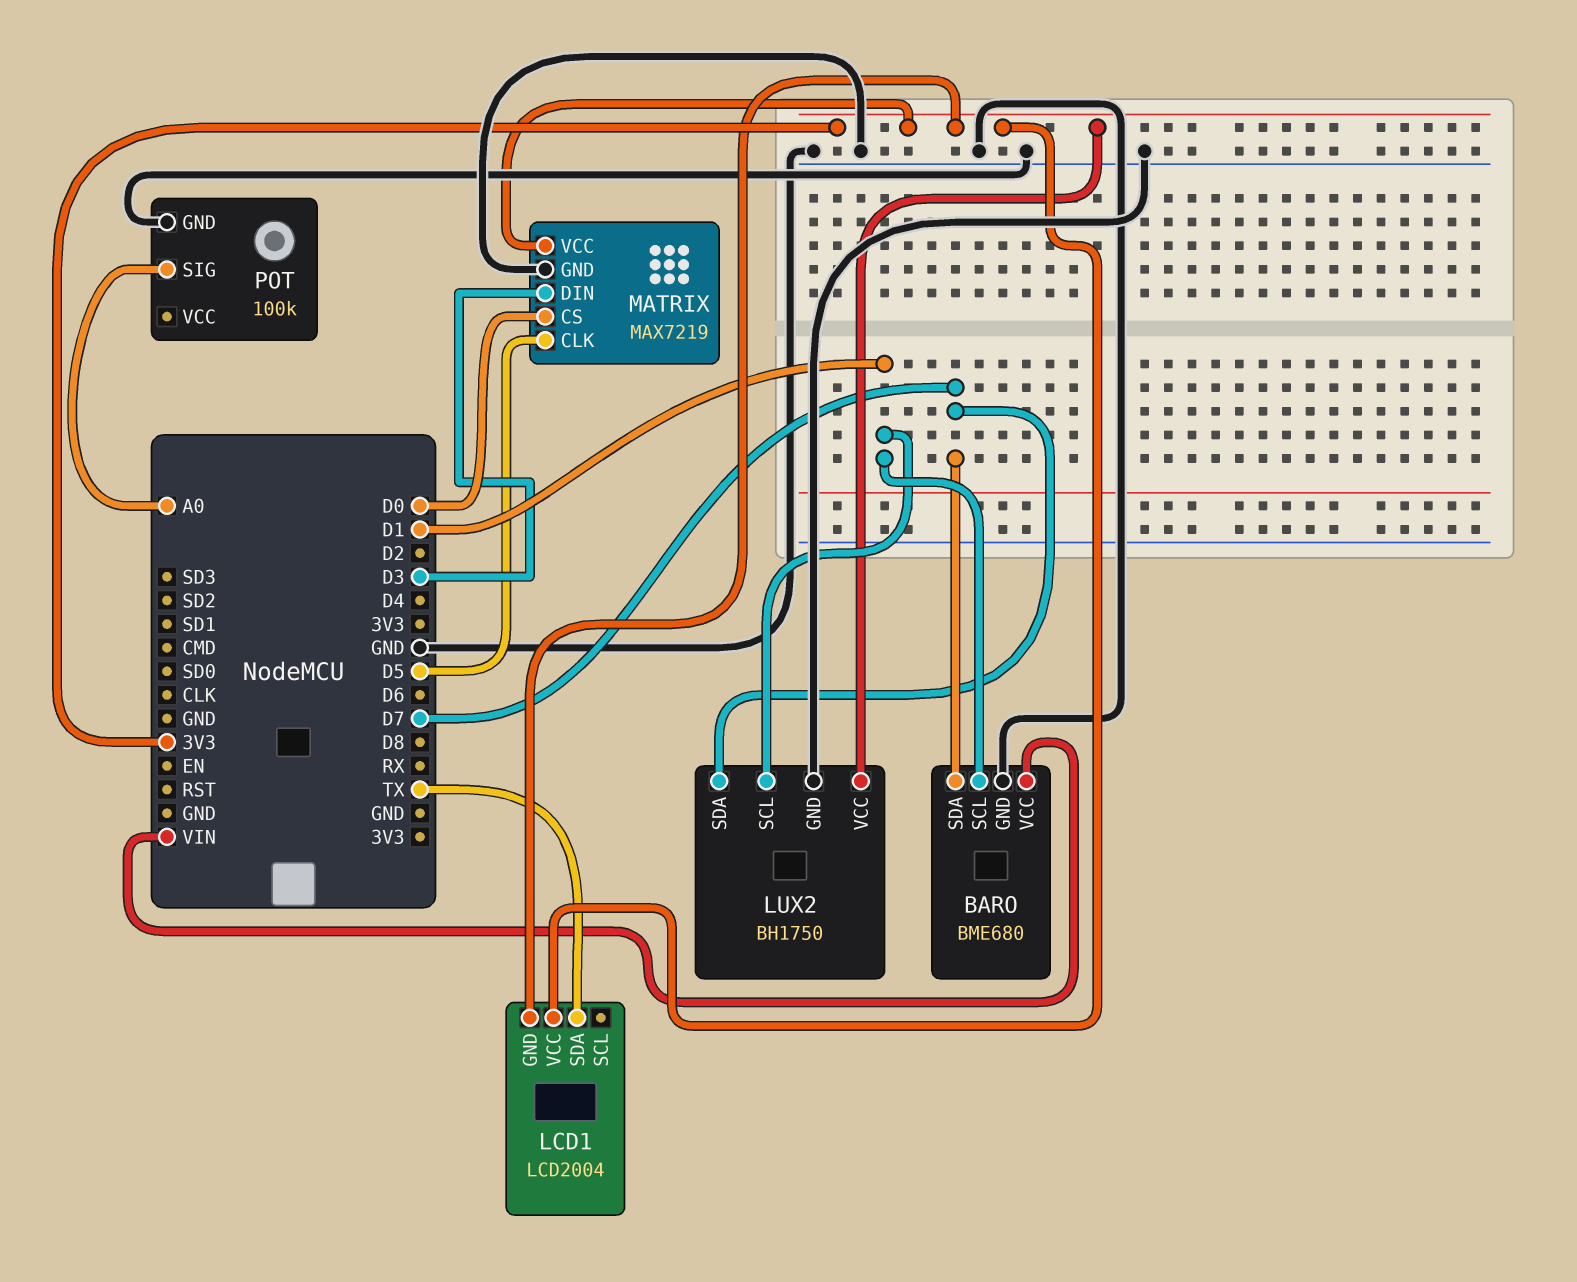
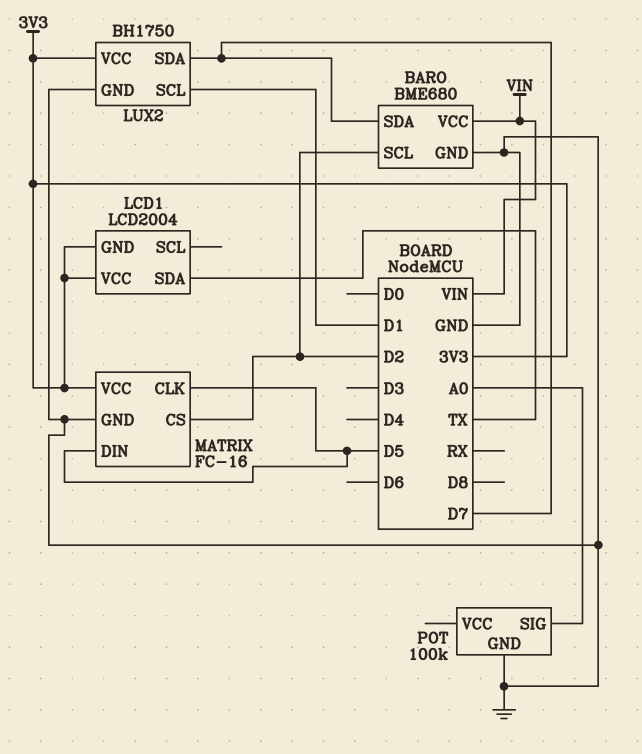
BARO pin SCL: D1 -> D2
MATRIX: MAX7219 -> FC-16
MATRIX pin CS: D0 -> D2
MATRIX pin DIN: D3 -> D5

